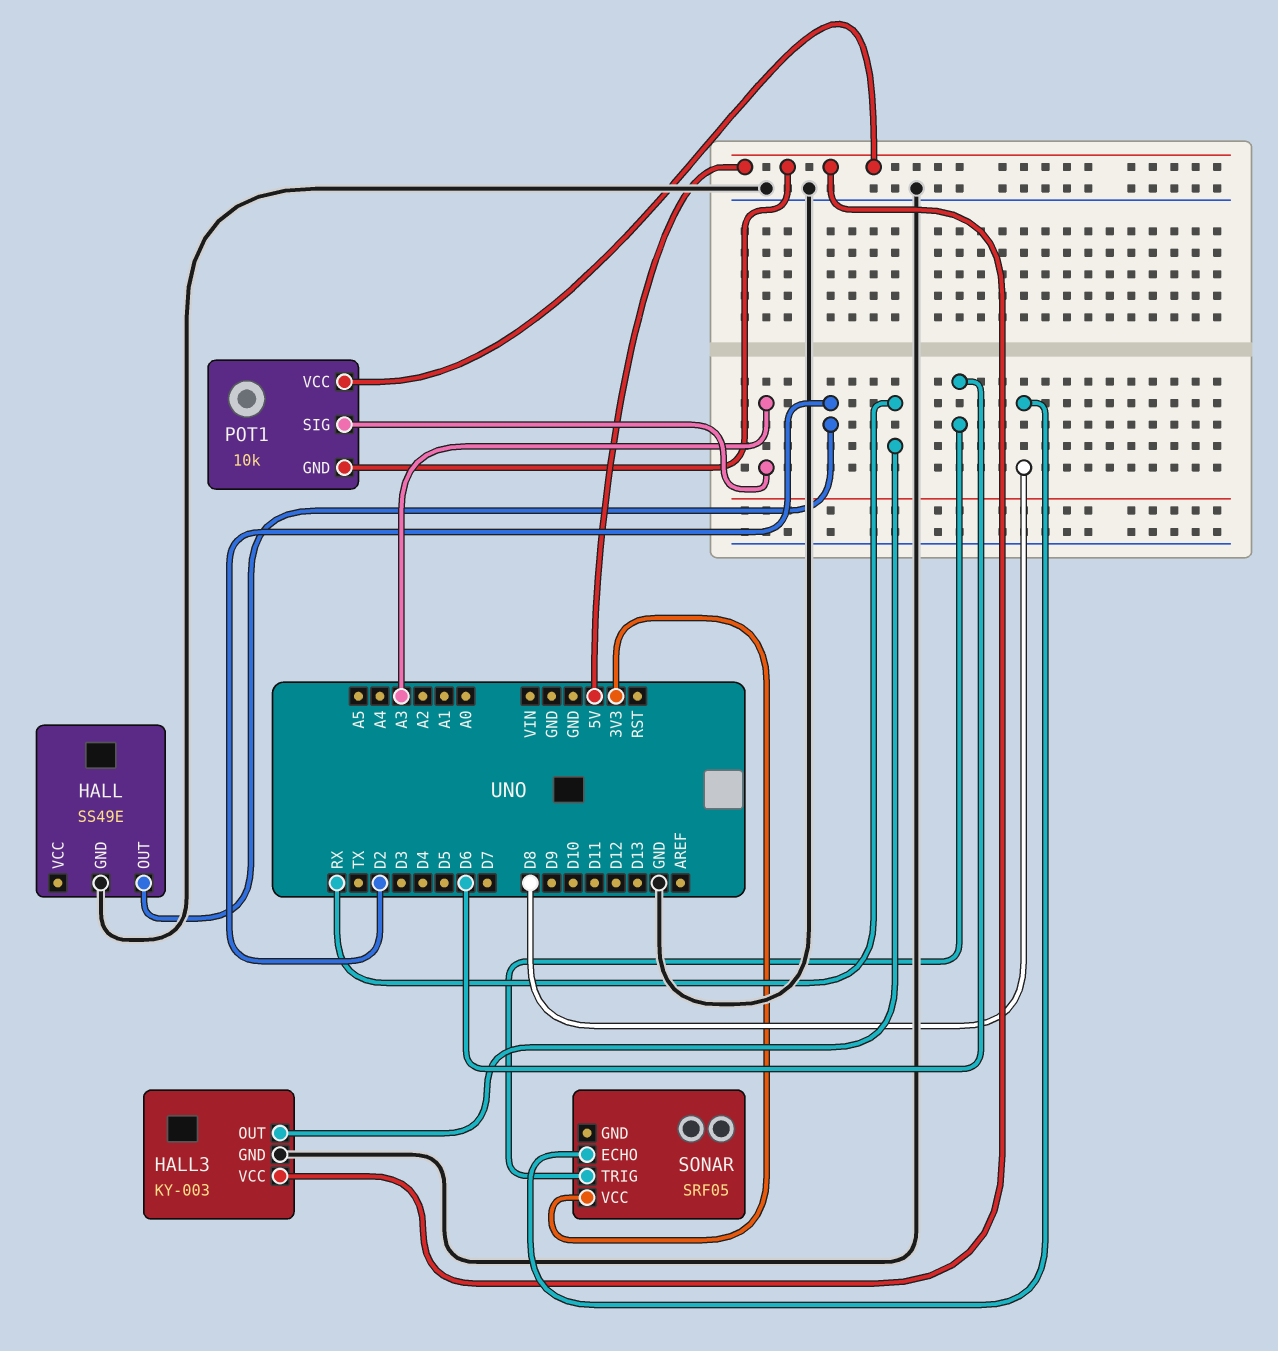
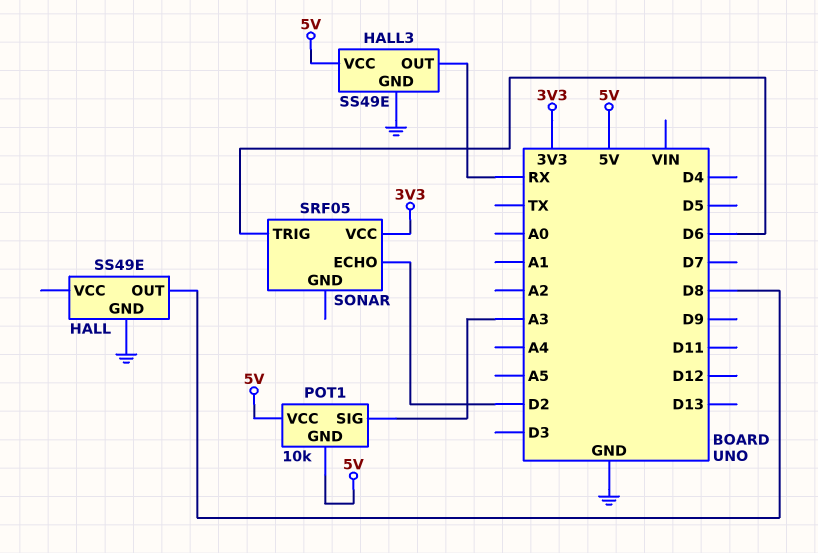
HALL pin OUT: D2 -> D8
HALL3: KY-003 -> SS49E
SONAR pin ECHO: D8 -> D2

